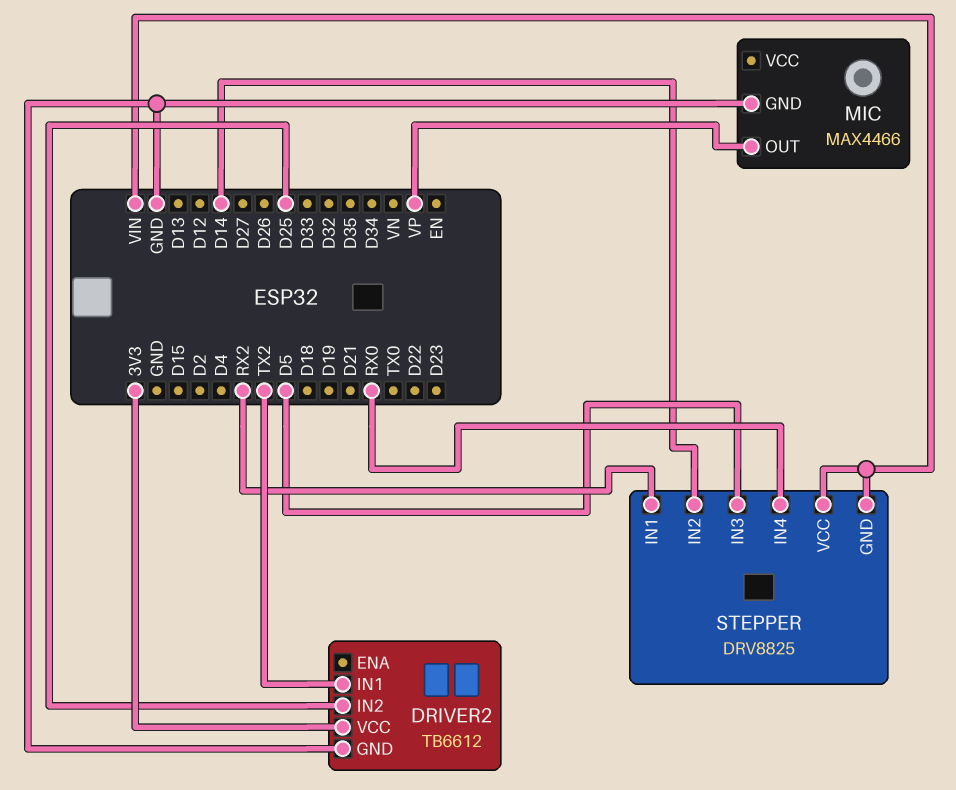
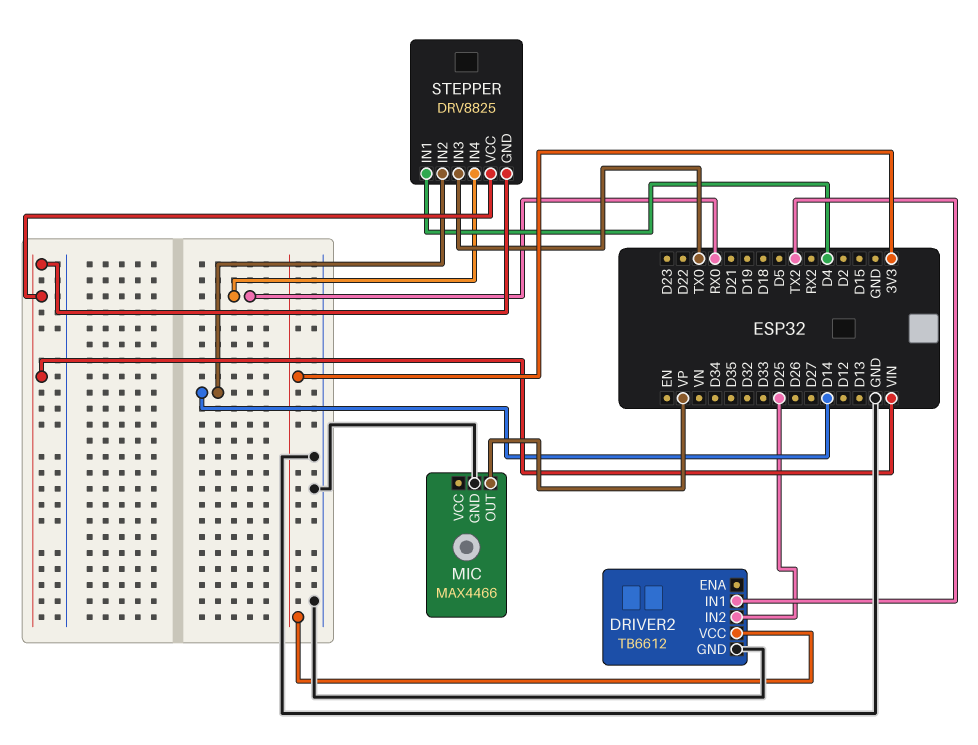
STEPPER pin IN1: RX2 -> D4
STEPPER pin IN3: D5 -> TX0

